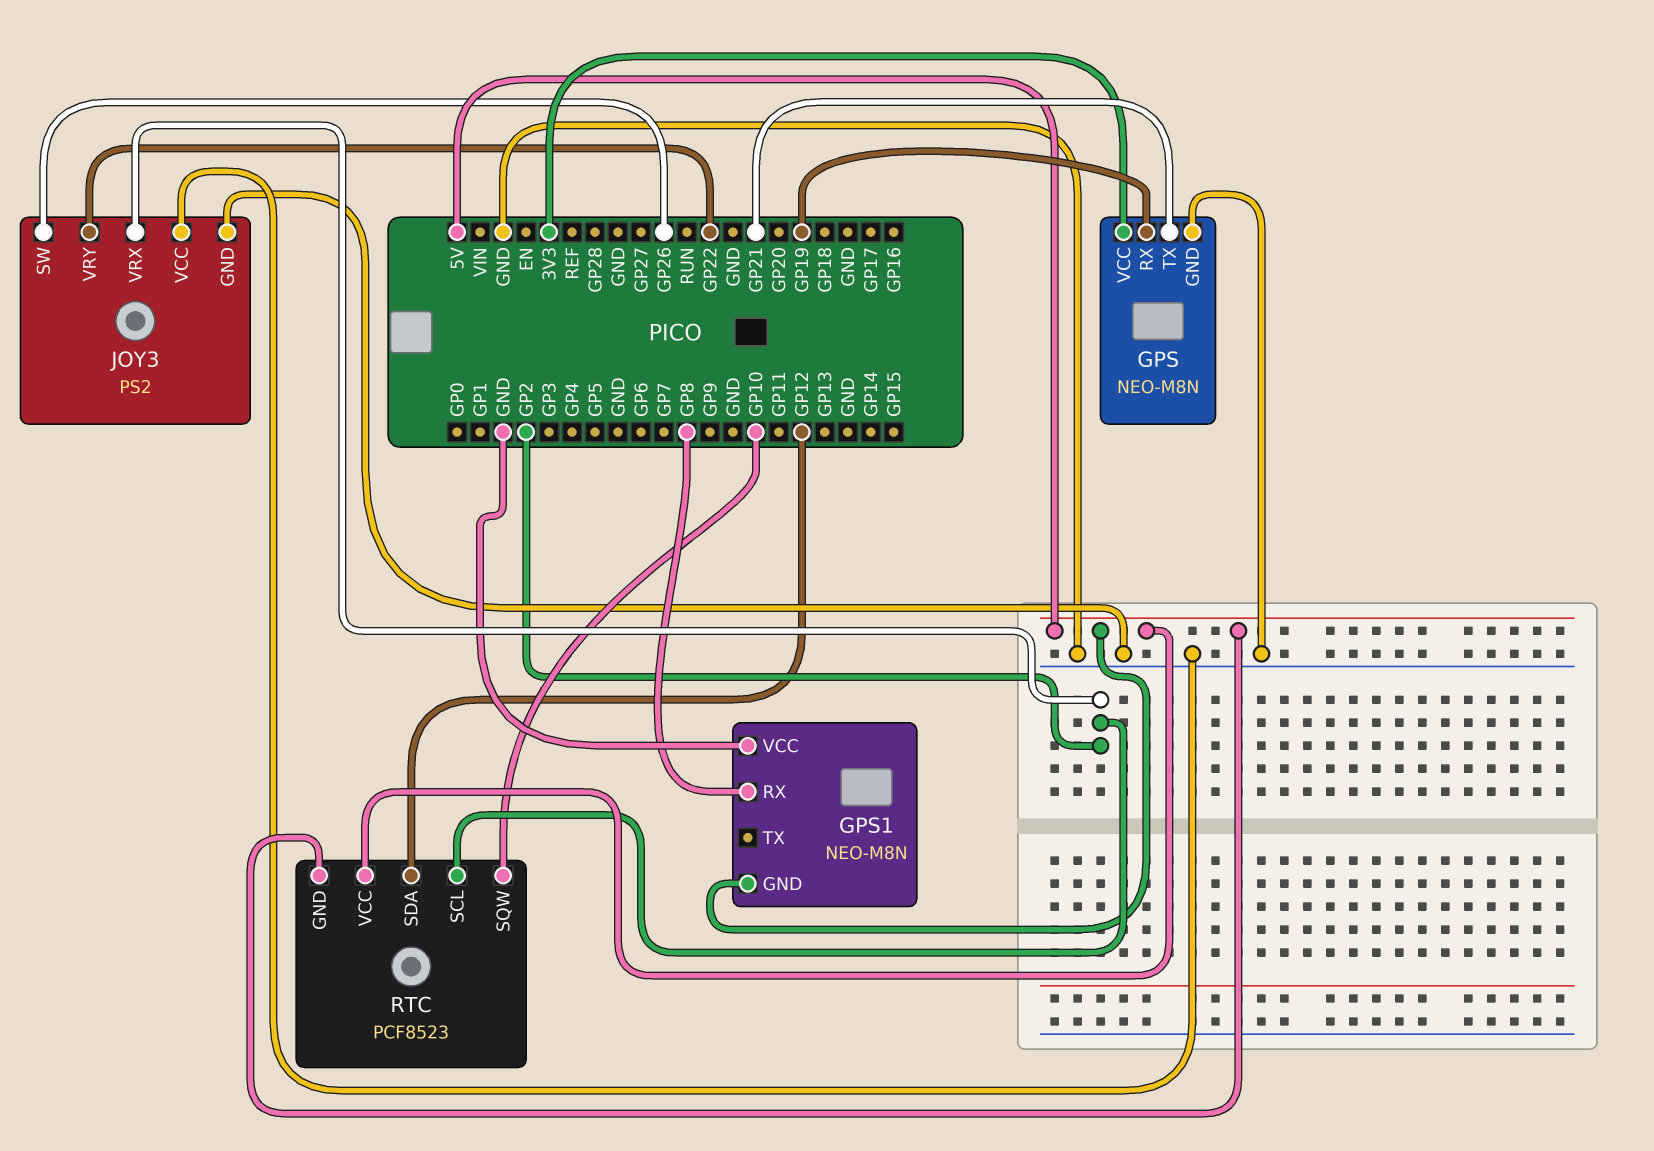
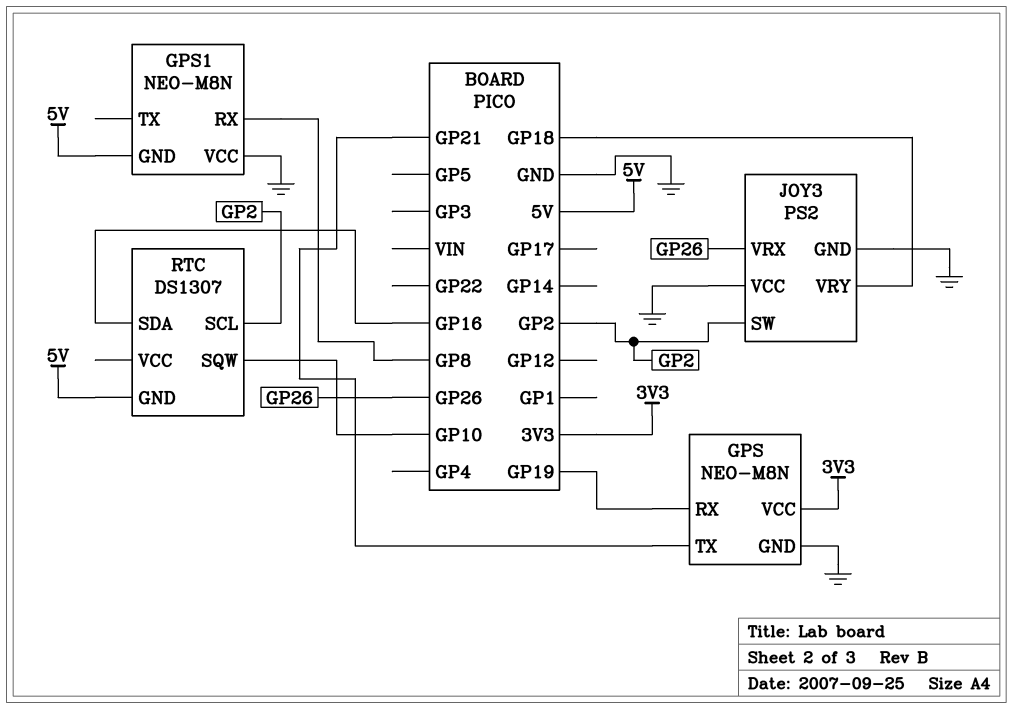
JOY3 pin SW: GP26 -> GP2
JOY3 pin VRX: GP2 -> GP26
JOY3 pin VRY: GP22 -> GP18
RTC: PCF8523 -> DS1307
RTC pin SDA: GP12 -> GP16
RTC pin VCC: 5V -> none

